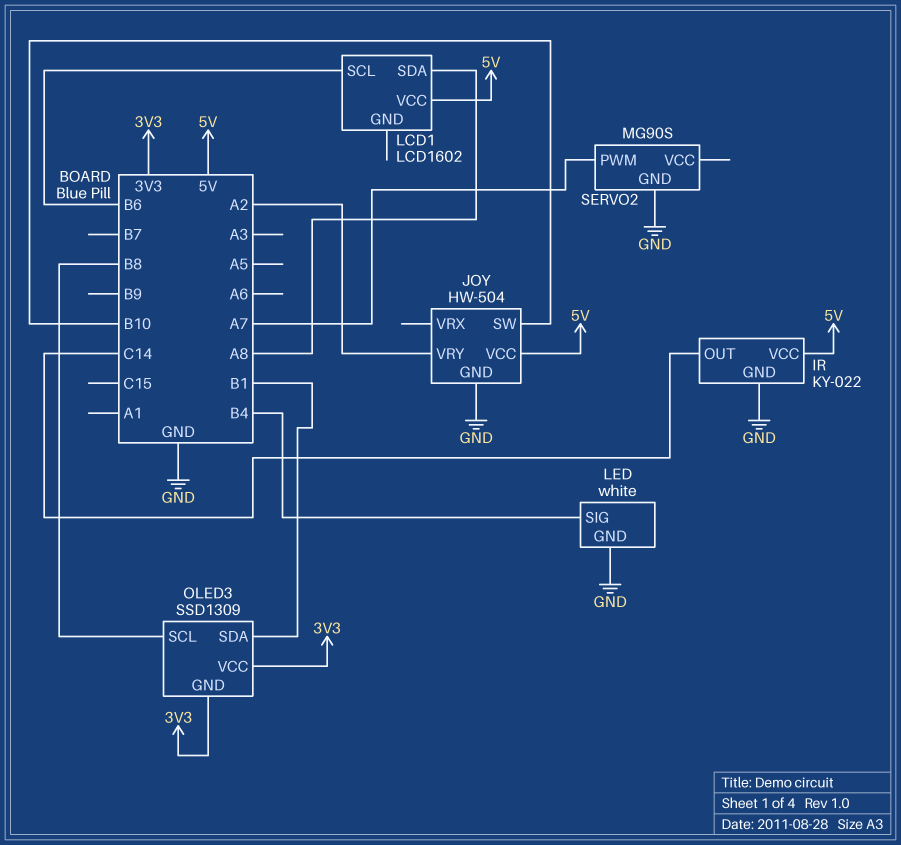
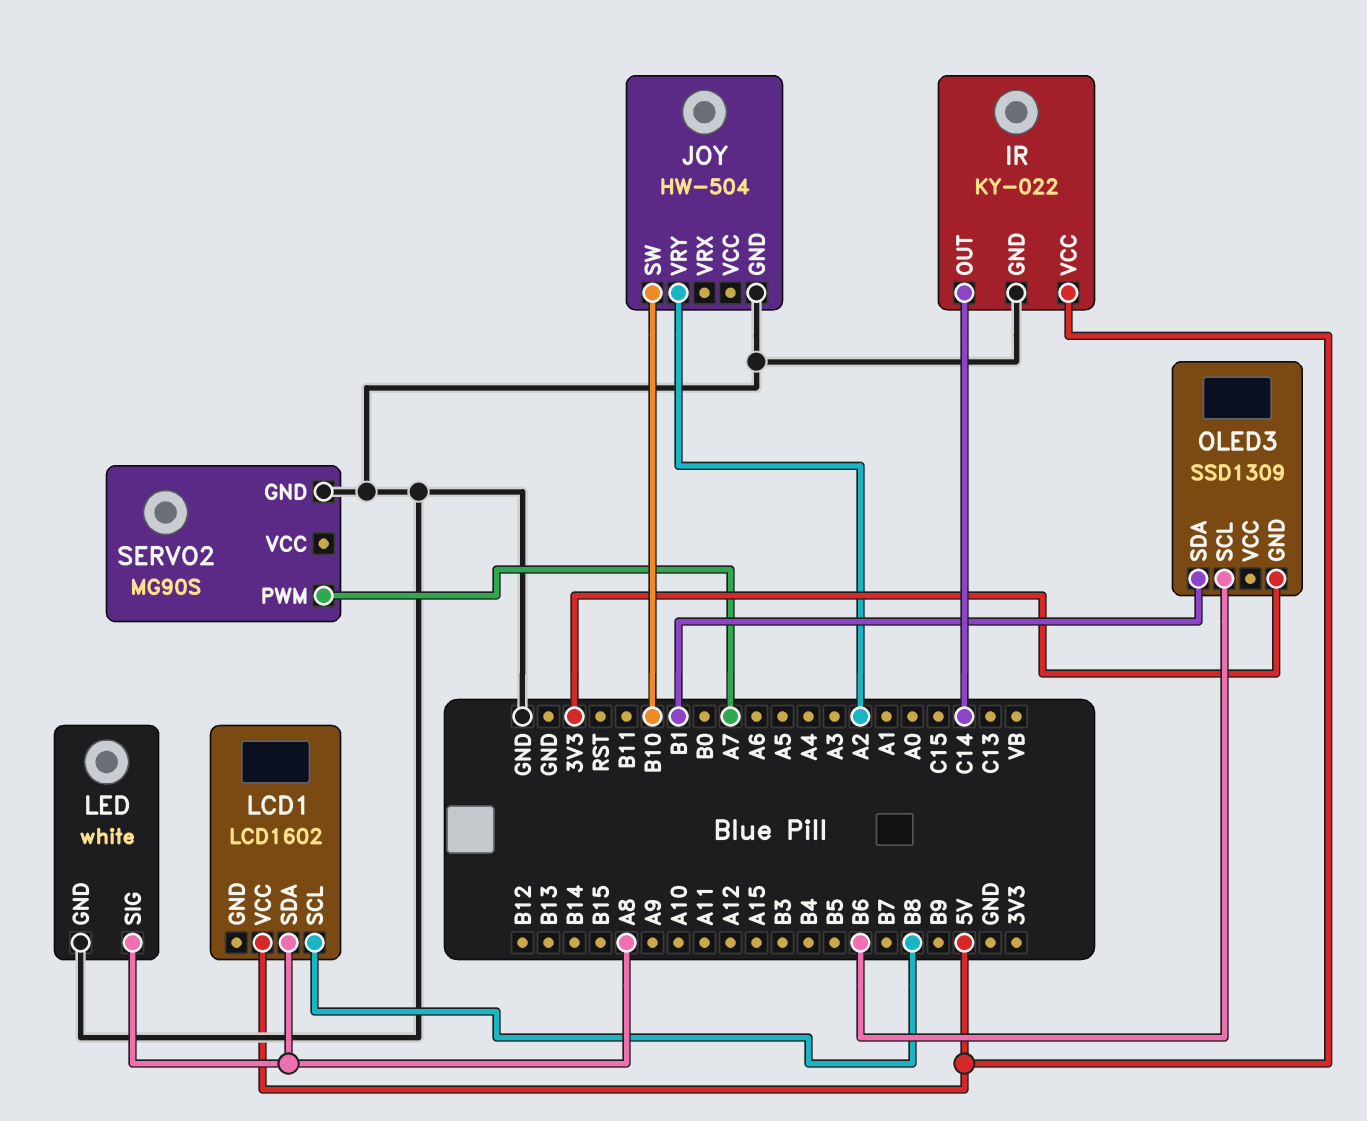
JOY pin VCC: 5V -> none
LCD1 pin SCL: B6 -> B8
LED pin SIG: B4 -> A8
OLED3 pin SCL: B8 -> B6
OLED3 pin VCC: 3V3 -> none

